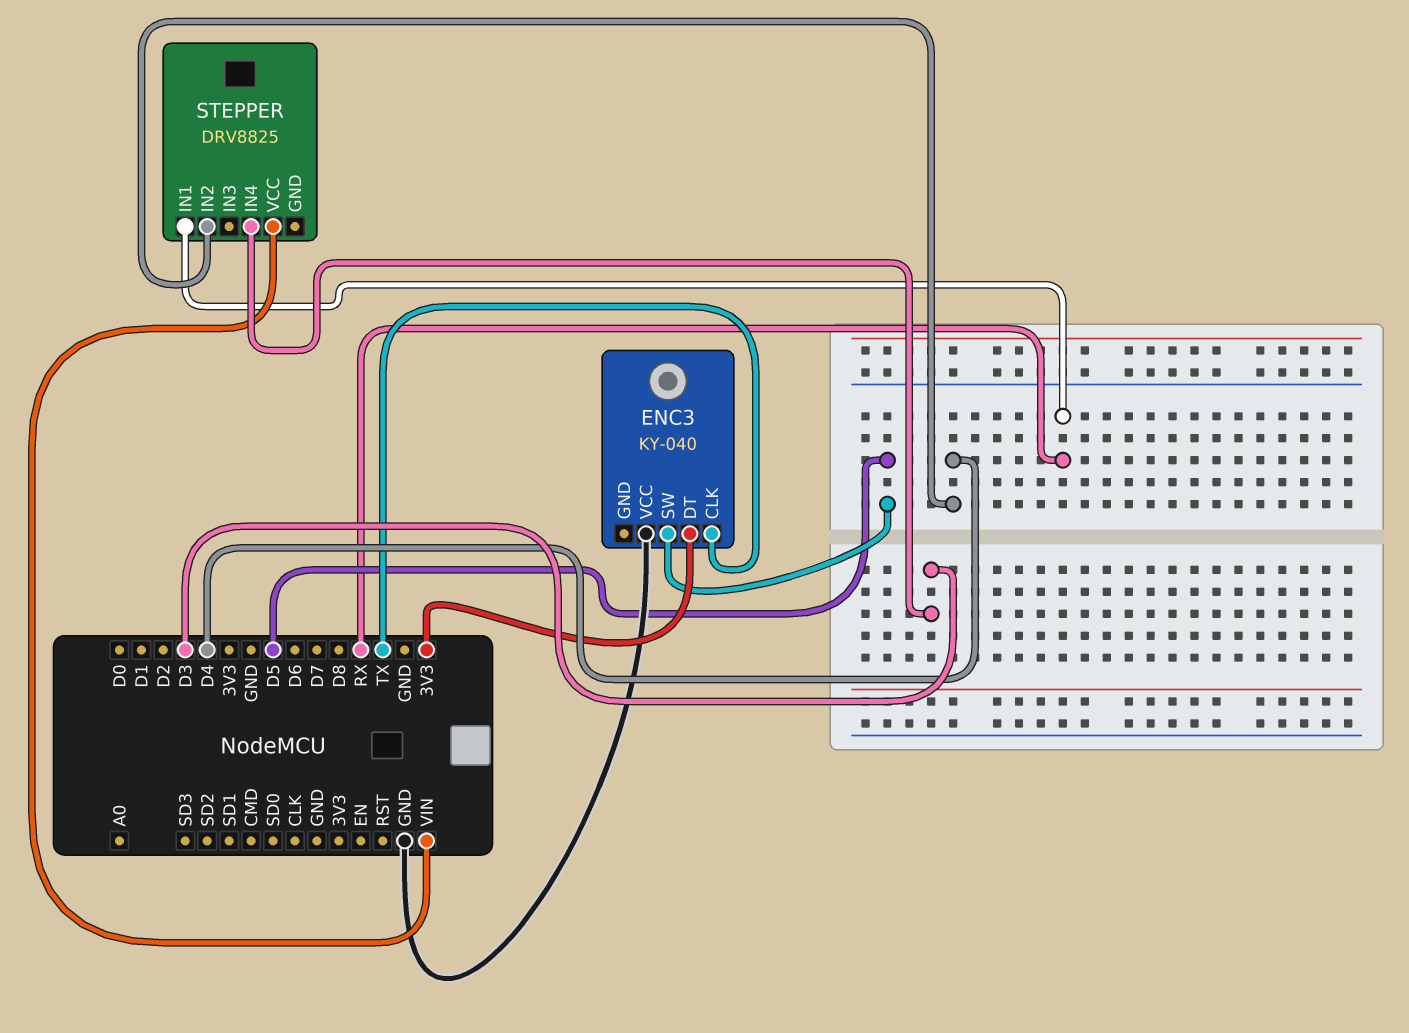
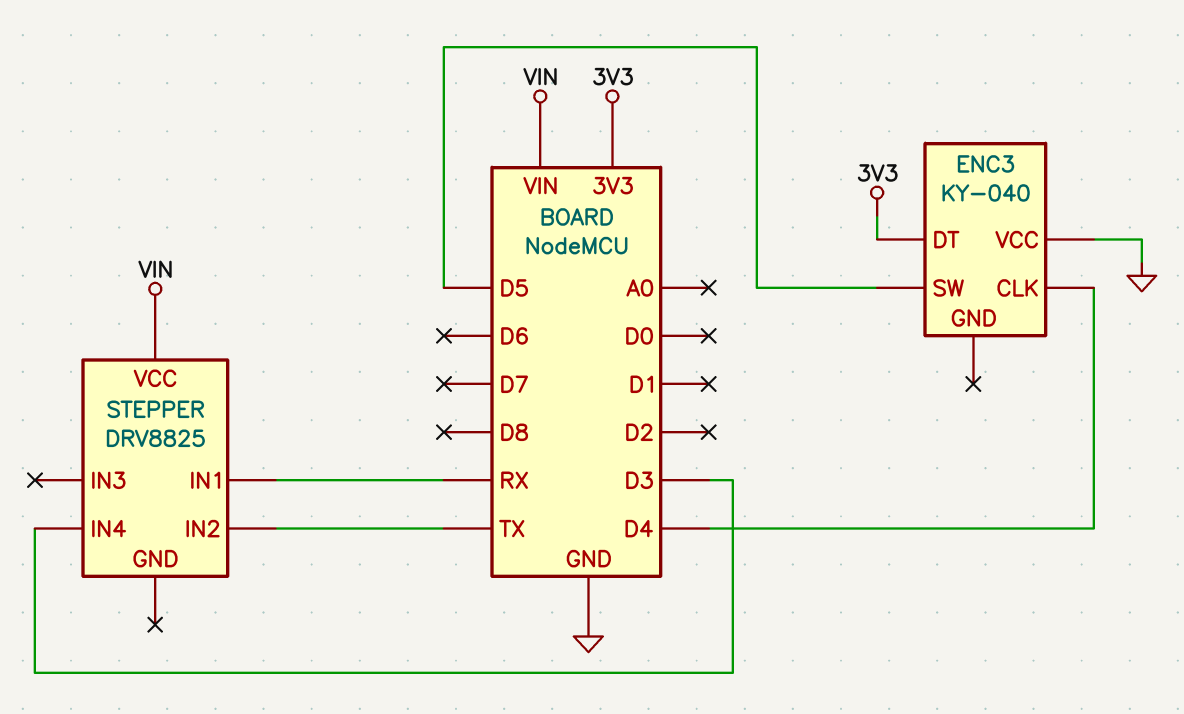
ENC3 pin CLK: TX -> D4
STEPPER pin IN2: D4 -> TX

